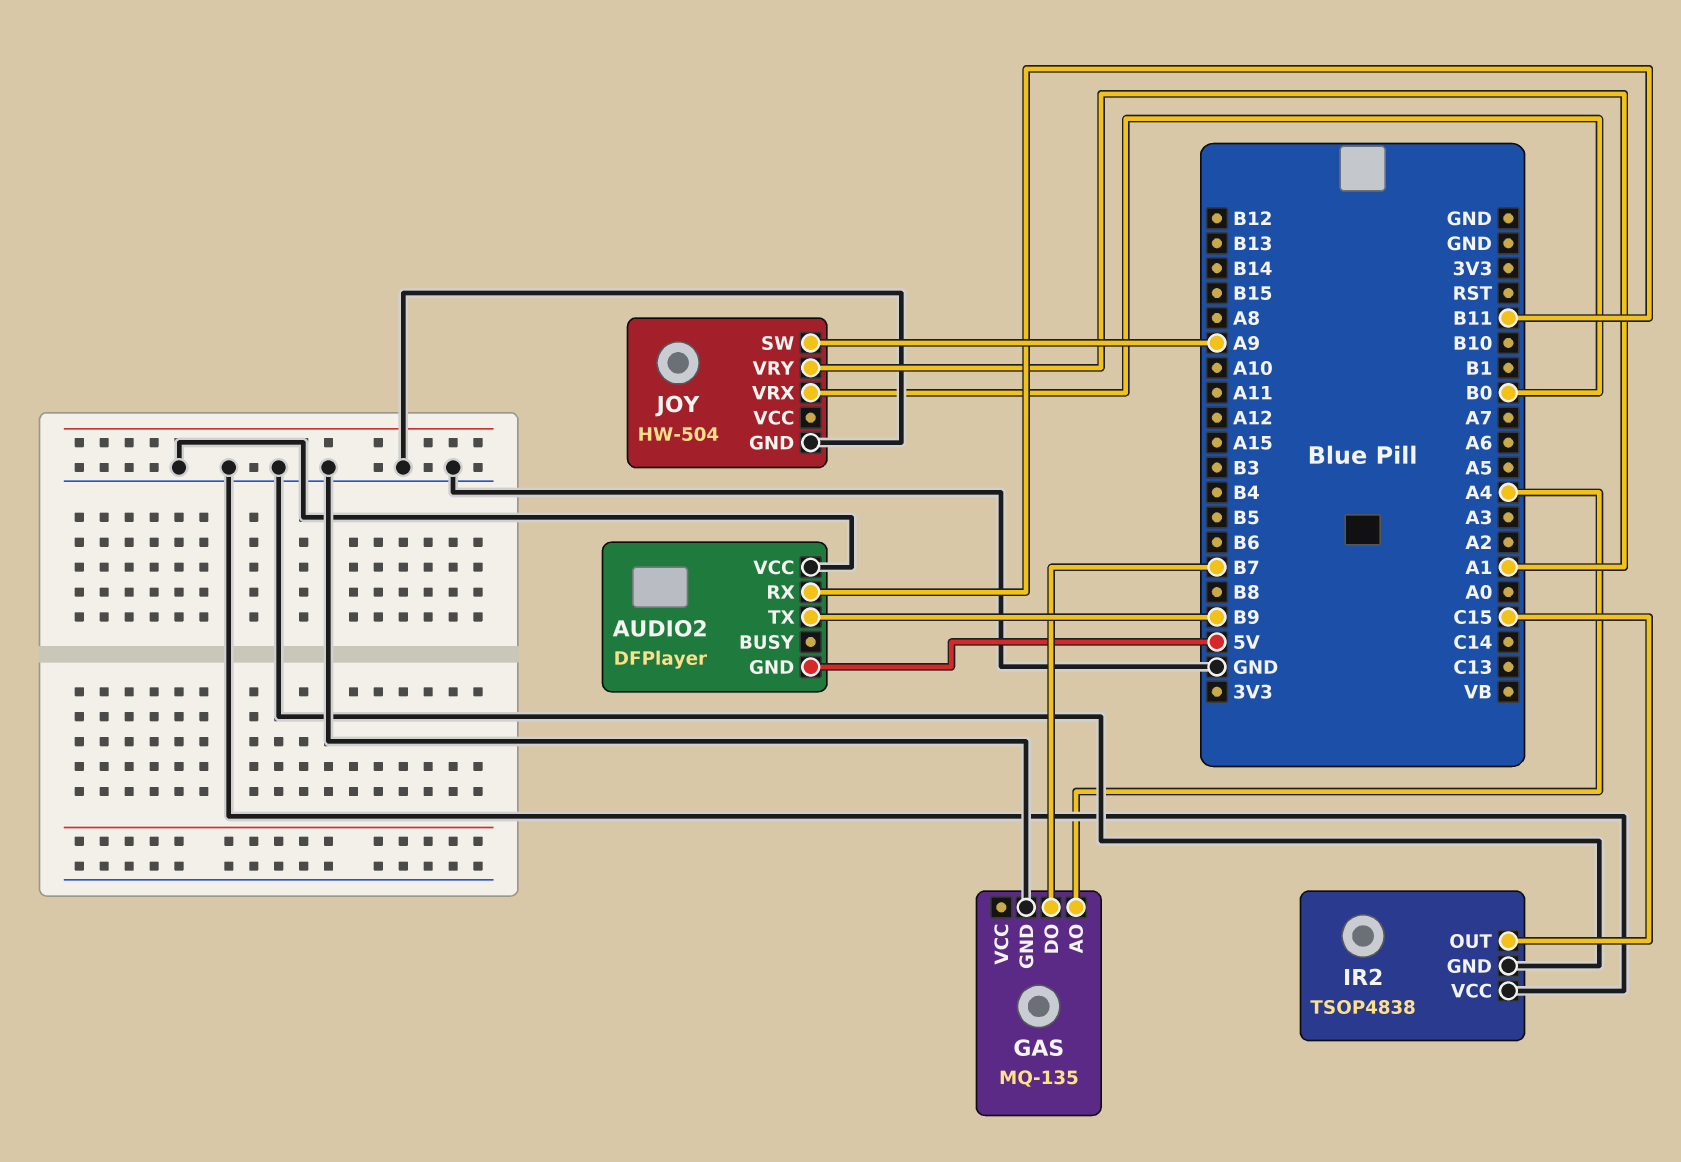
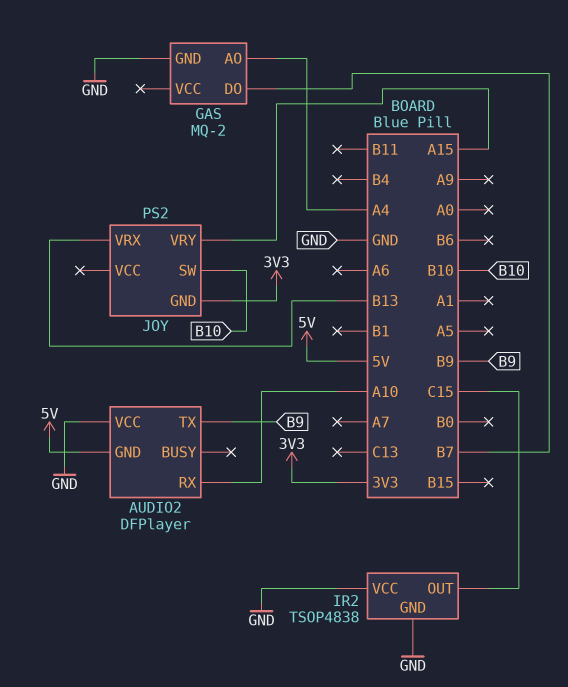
AUDIO2 pin RX: B11 -> A10
GAS: MQ-135 -> MQ-2
JOY: HW-504 -> PS2
JOY pin GND: GND -> 3V3
JOY pin SW: A9 -> B10
JOY pin VRX: B0 -> B13
JOY pin VRY: A1 -> A15

